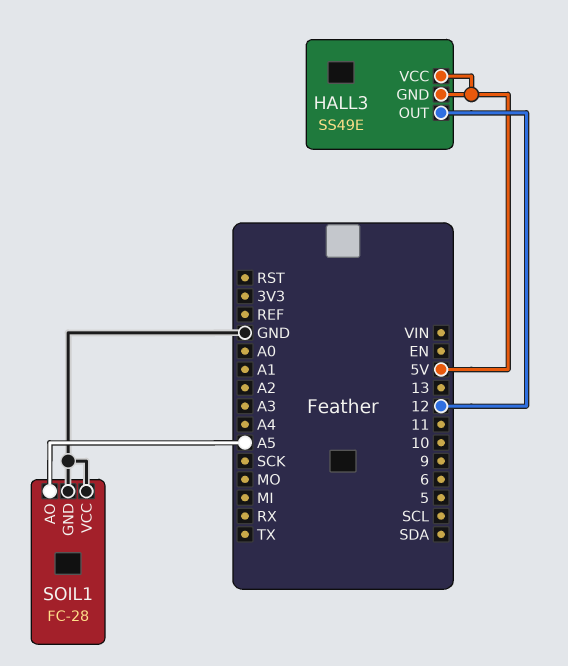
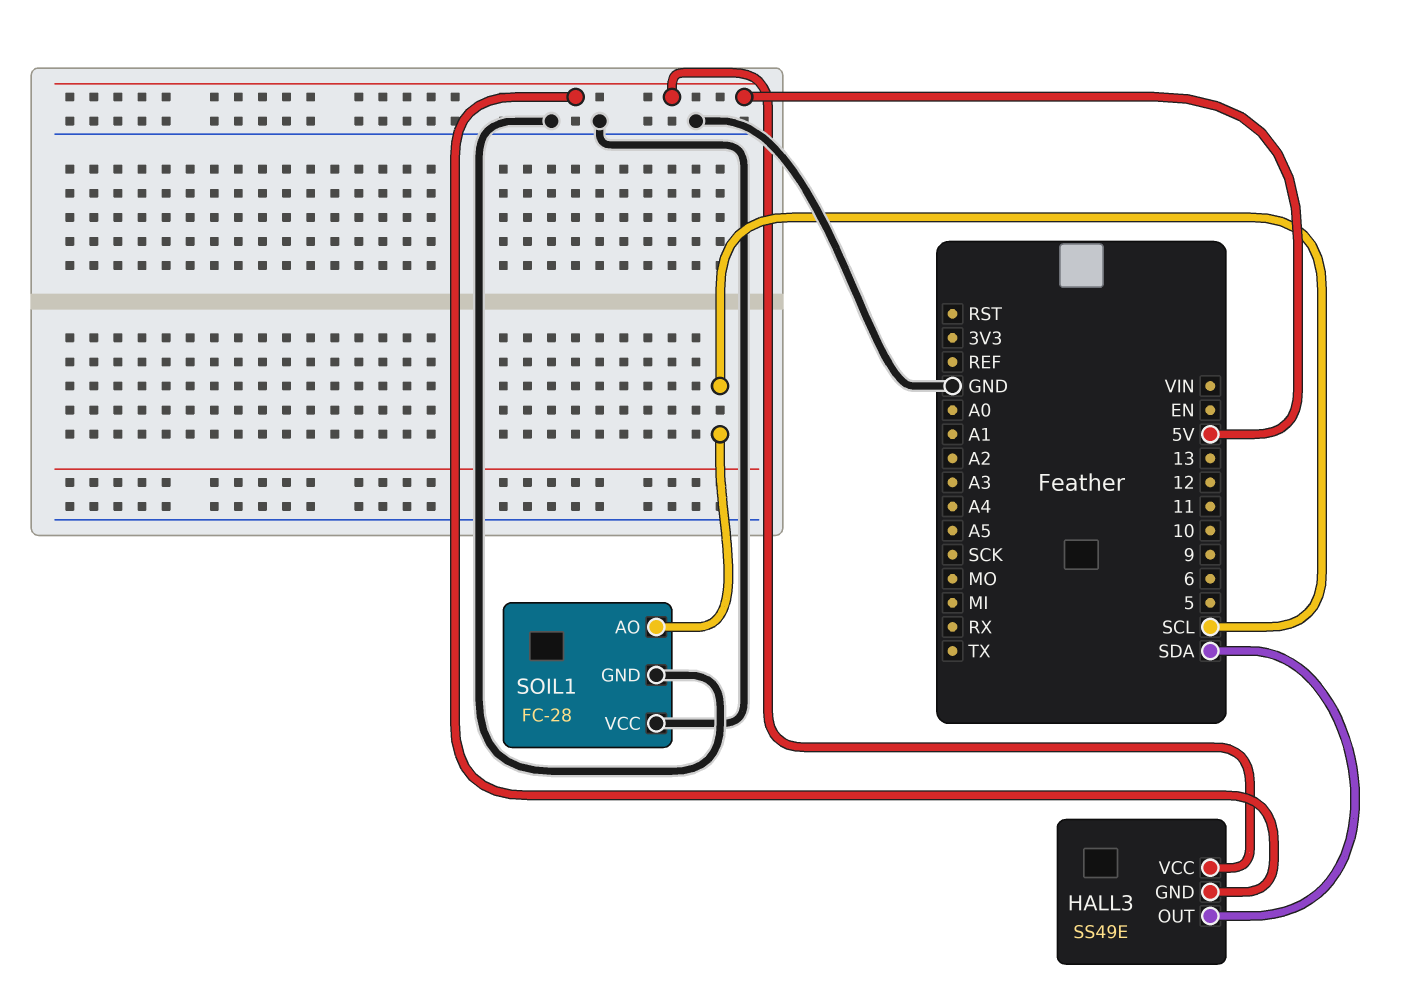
HALL3 pin OUT: 12 -> SDA
SOIL1 pin AO: A5 -> SCL

